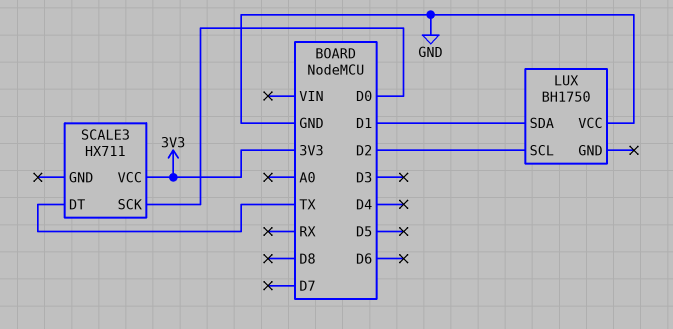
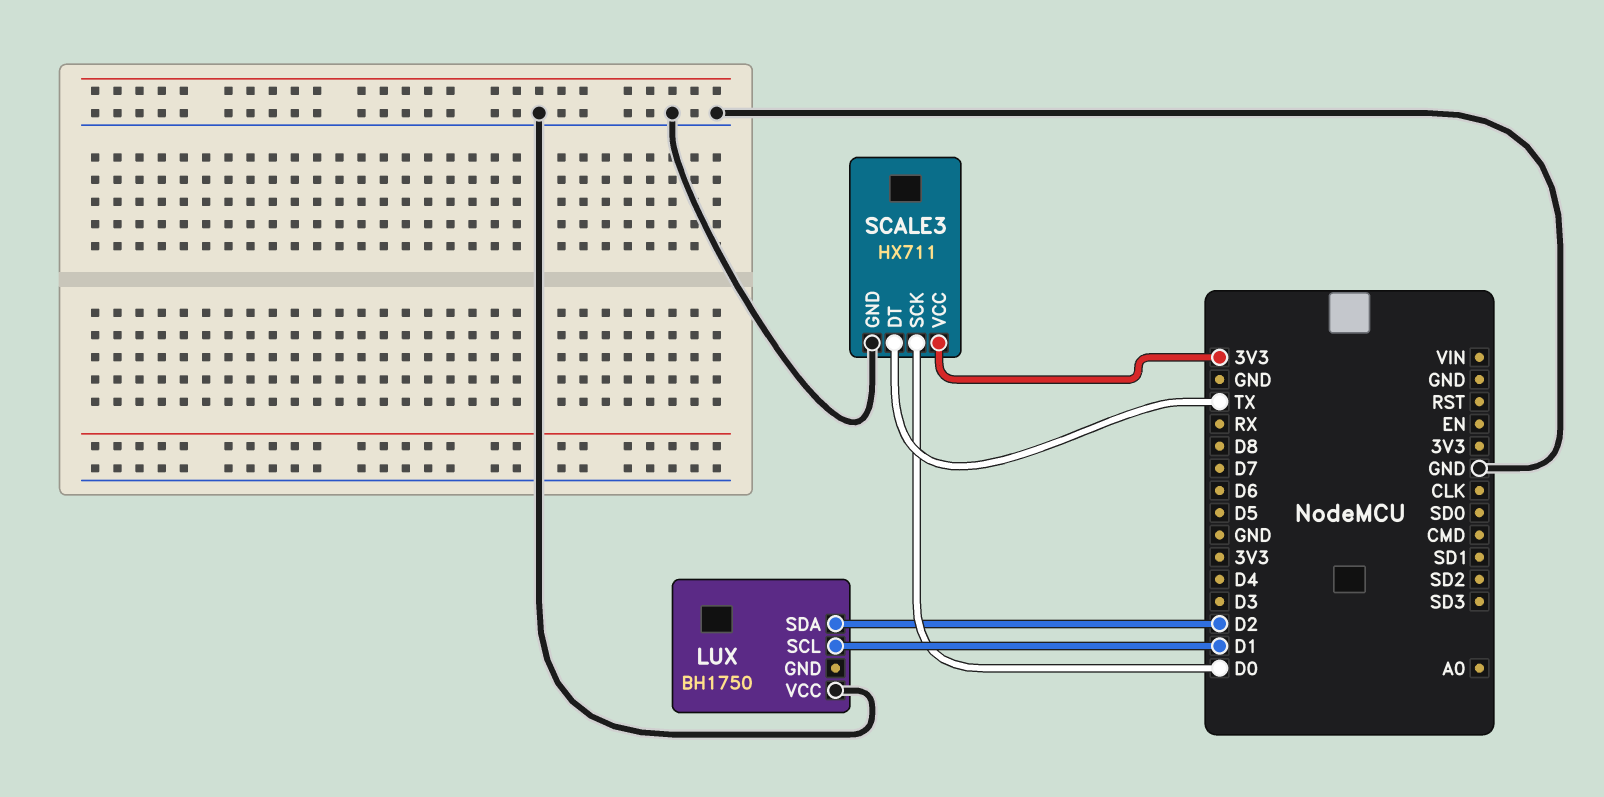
LUX pin SCL: D2 -> D1
LUX pin SDA: D1 -> D2
SCALE3 pin GND: none -> GND

